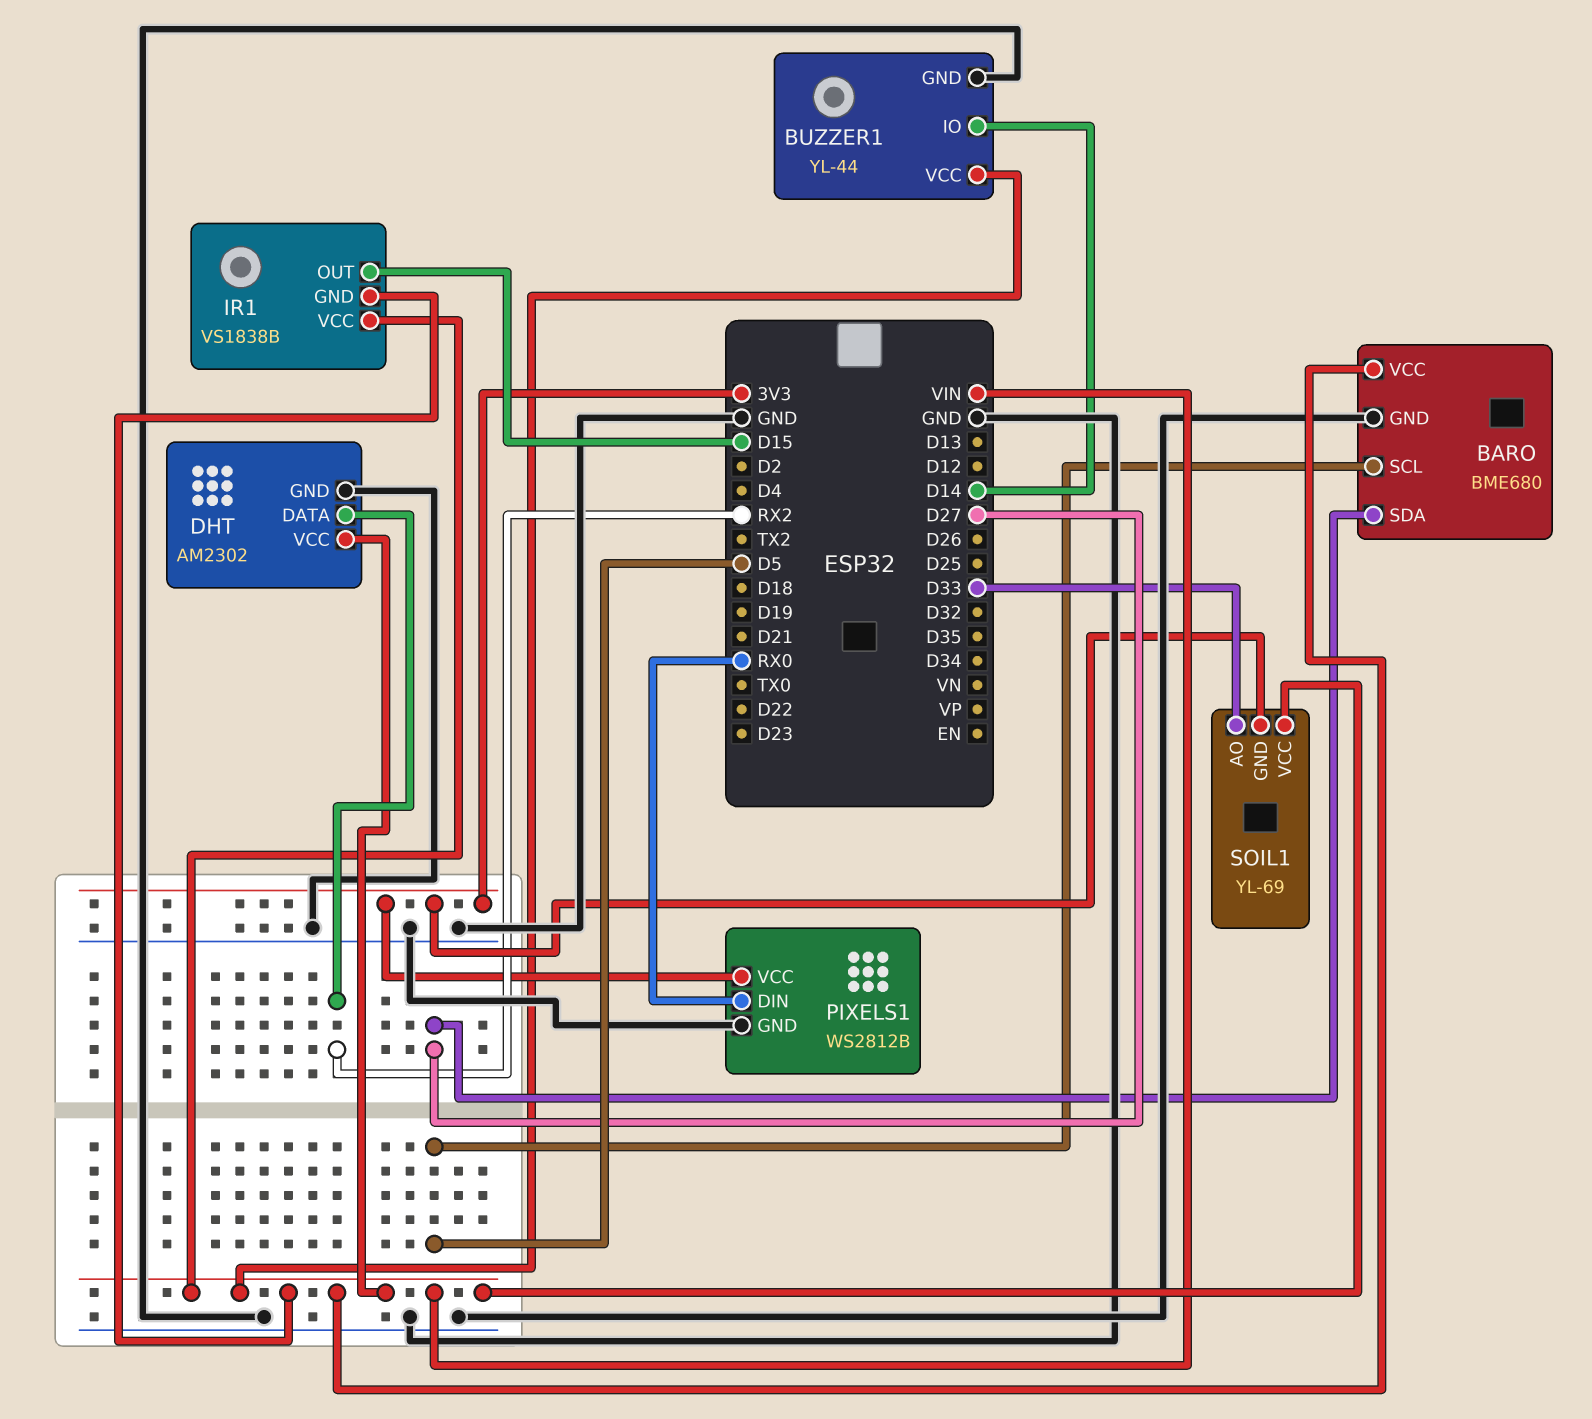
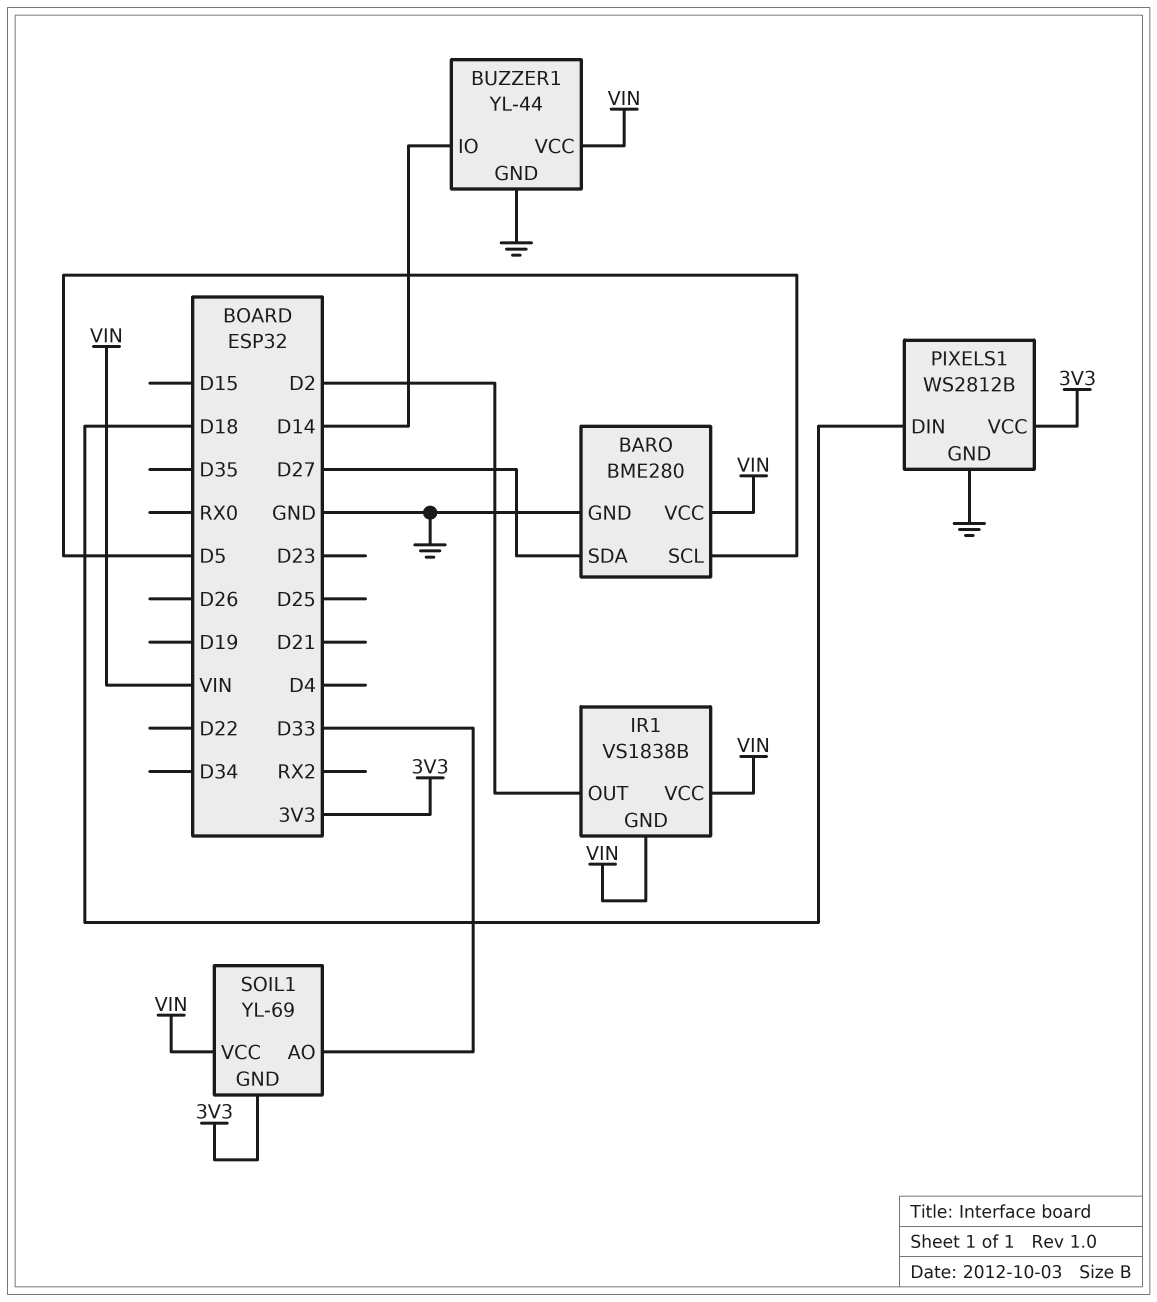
BARO: BME680 -> BME280
DHT: AM2302 -> none
DHT pin DATA: RX2 -> none
DHT pin GND: GND -> none
DHT pin VCC: VIN -> none
IR1 pin OUT: D15 -> D2
PIXELS1 pin DIN: RX0 -> D18

